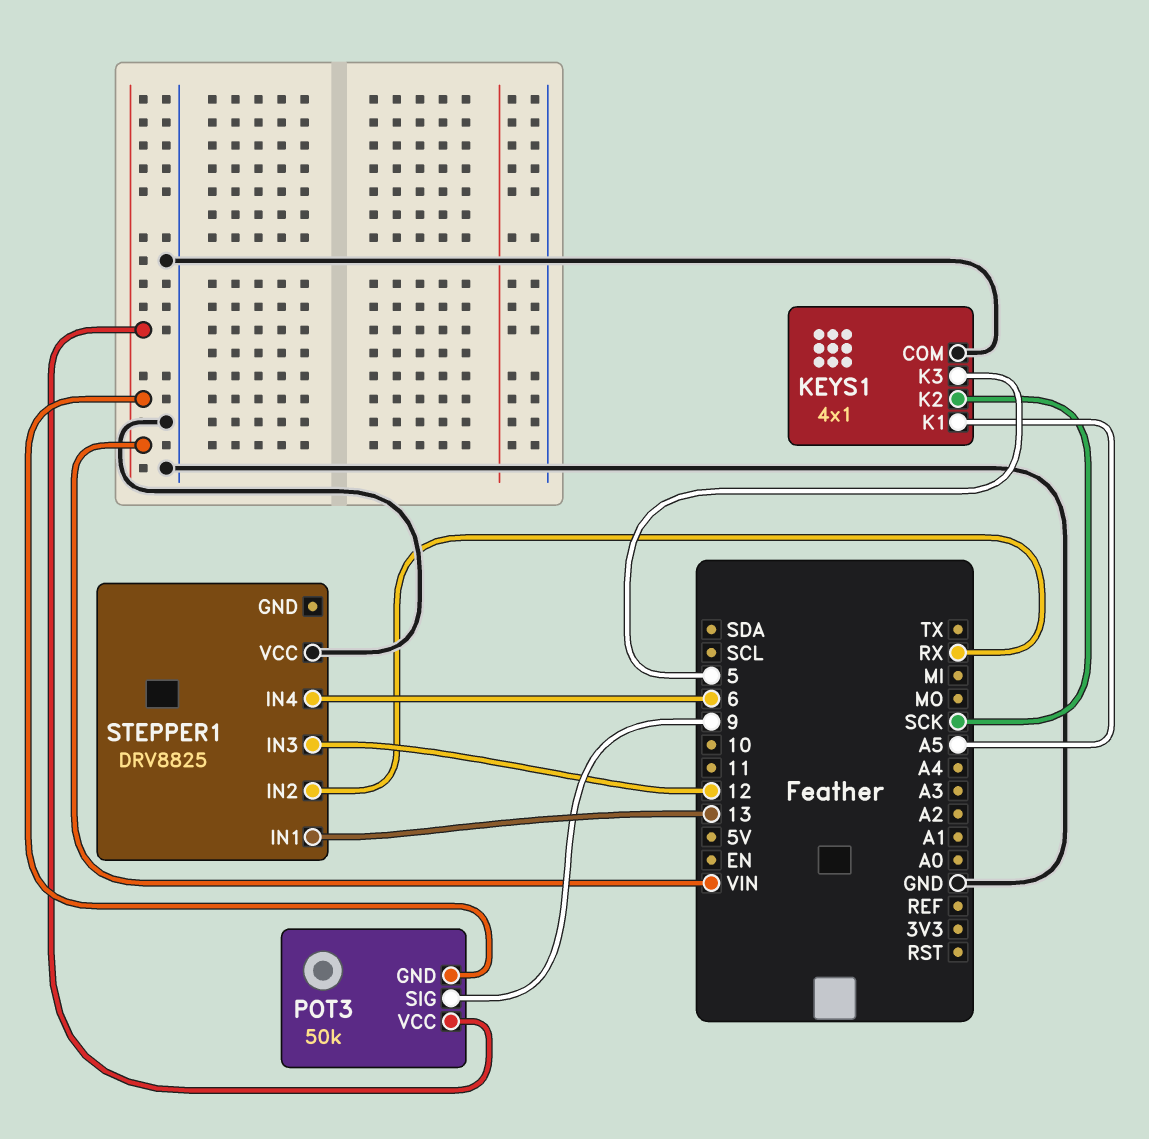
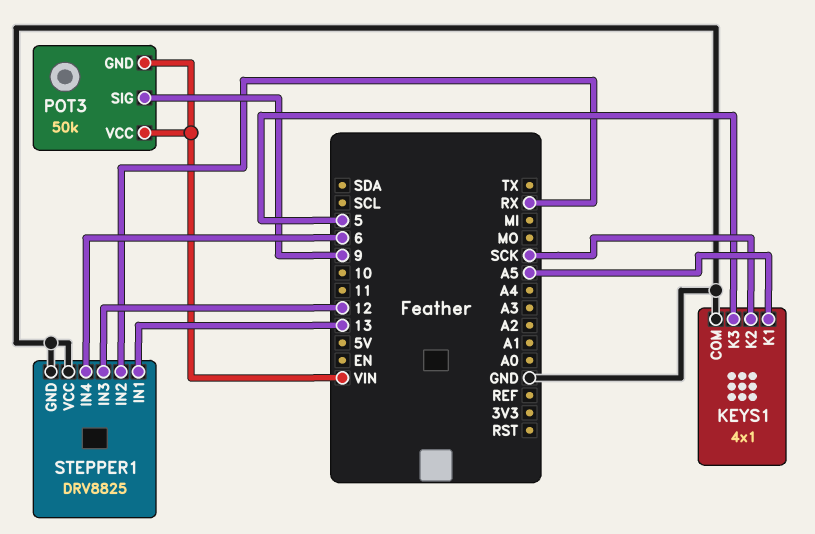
STEPPER1 pin GND: none -> GND

